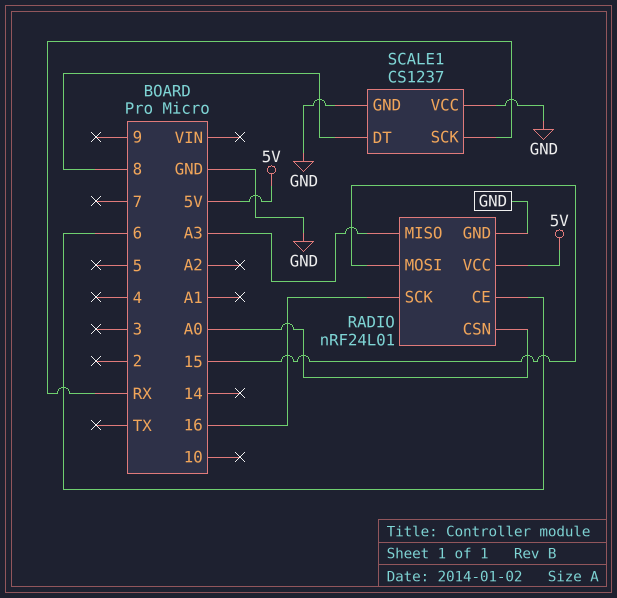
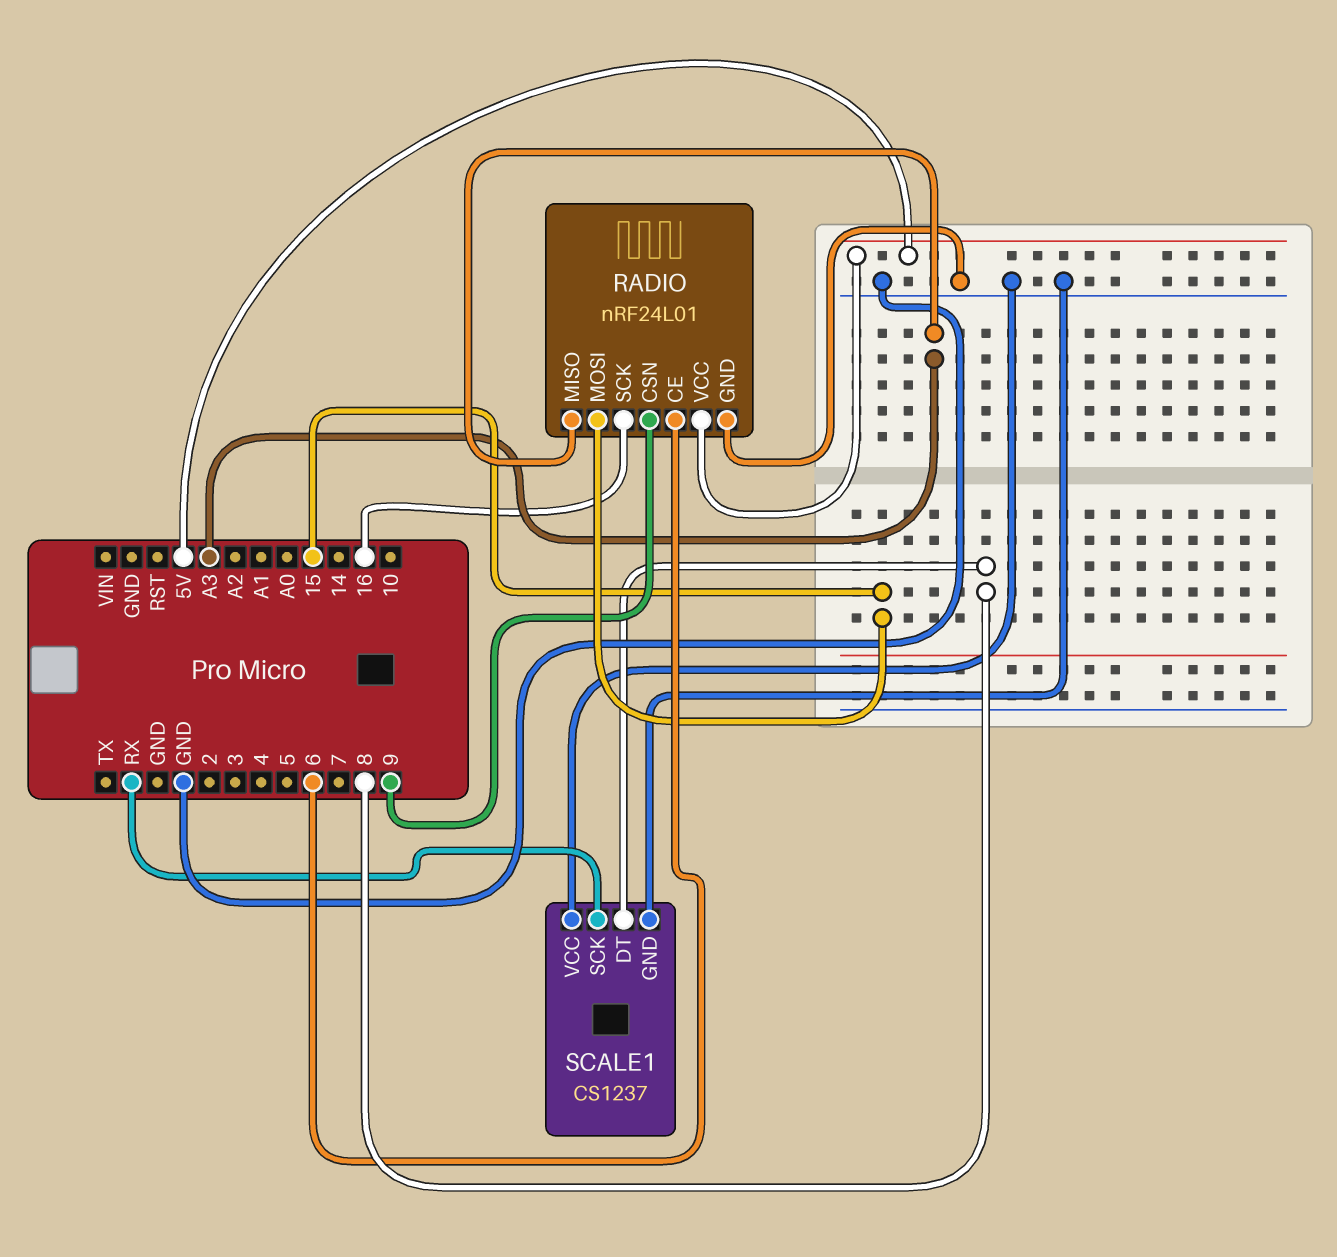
RADIO pin CSN: A0 -> 9

